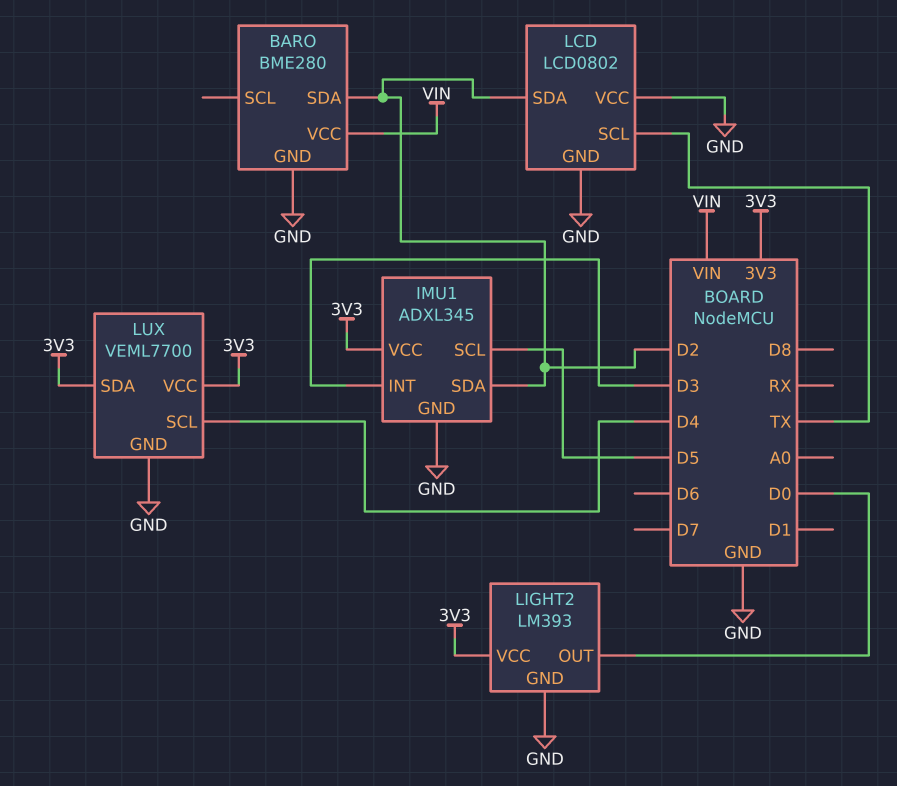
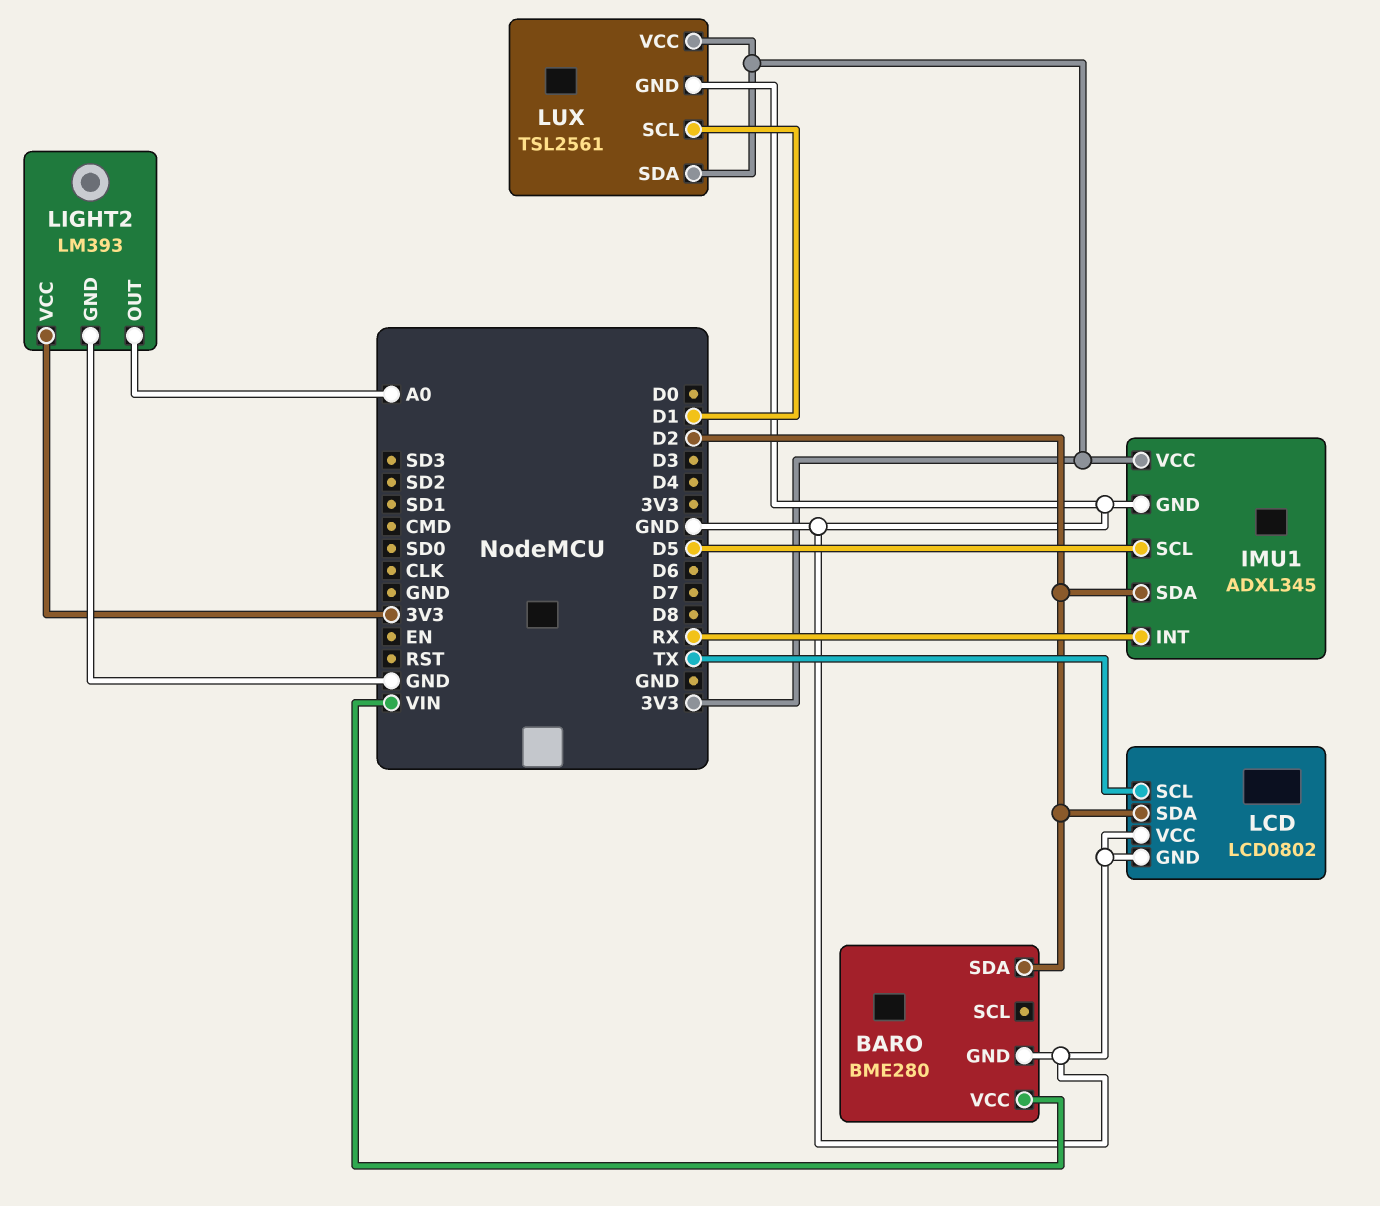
IMU1 pin INT: D3 -> RX
LIGHT2 pin OUT: D0 -> A0
LUX: VEML7700 -> TSL2561
LUX pin SCL: D4 -> D1

